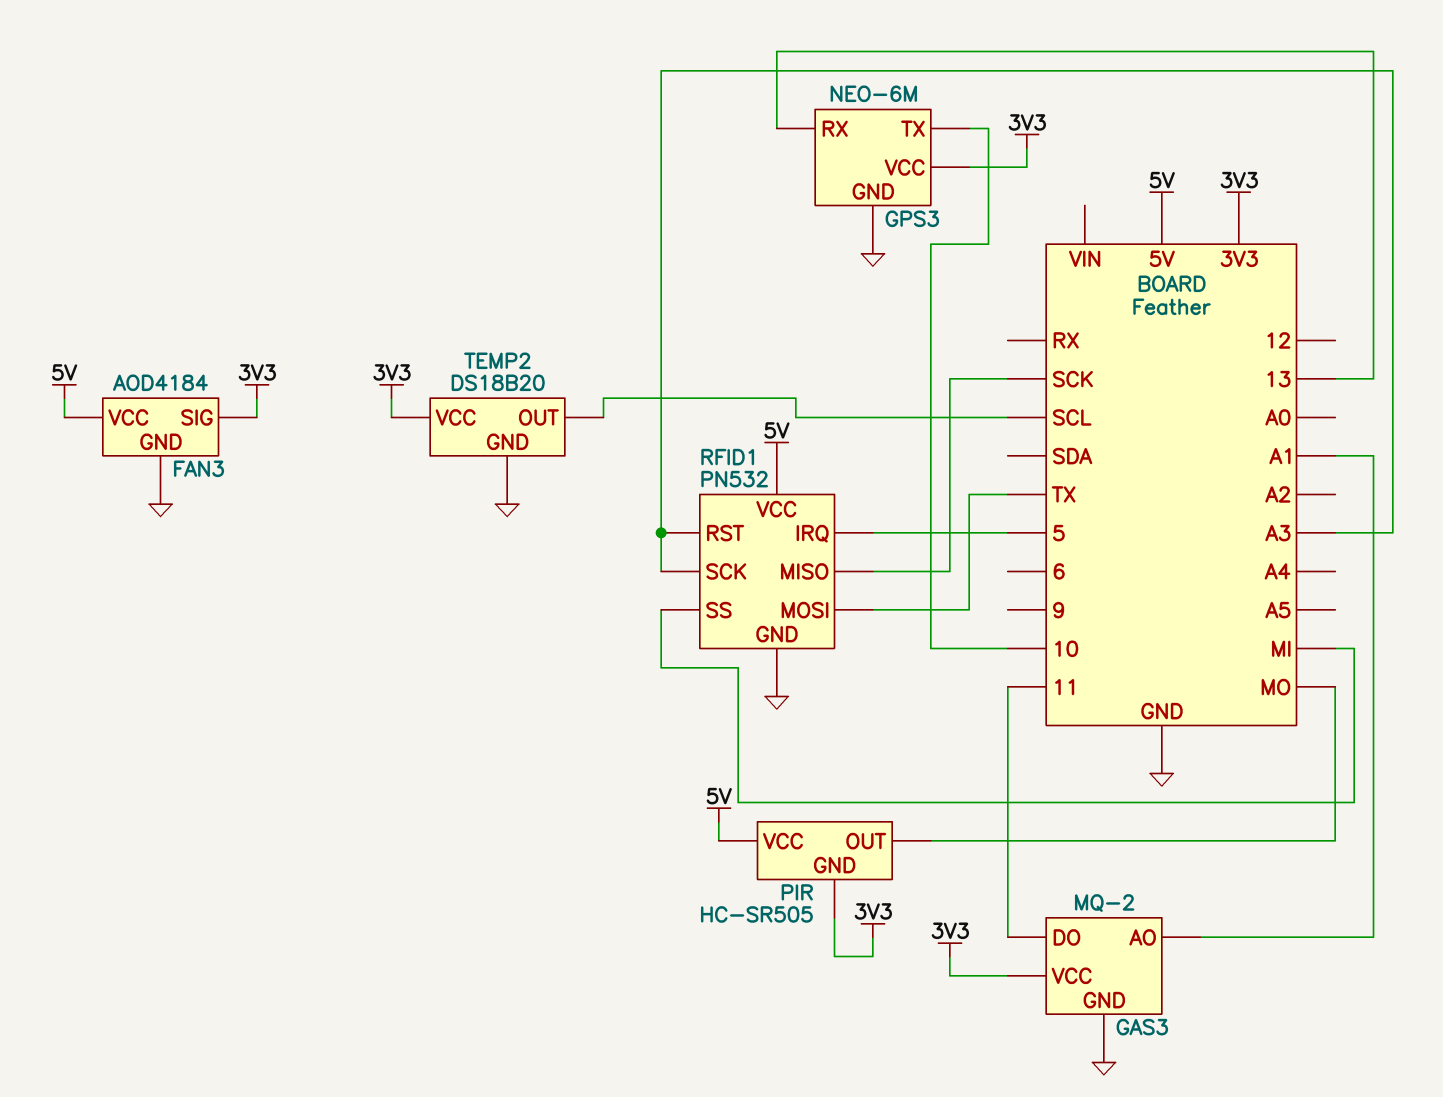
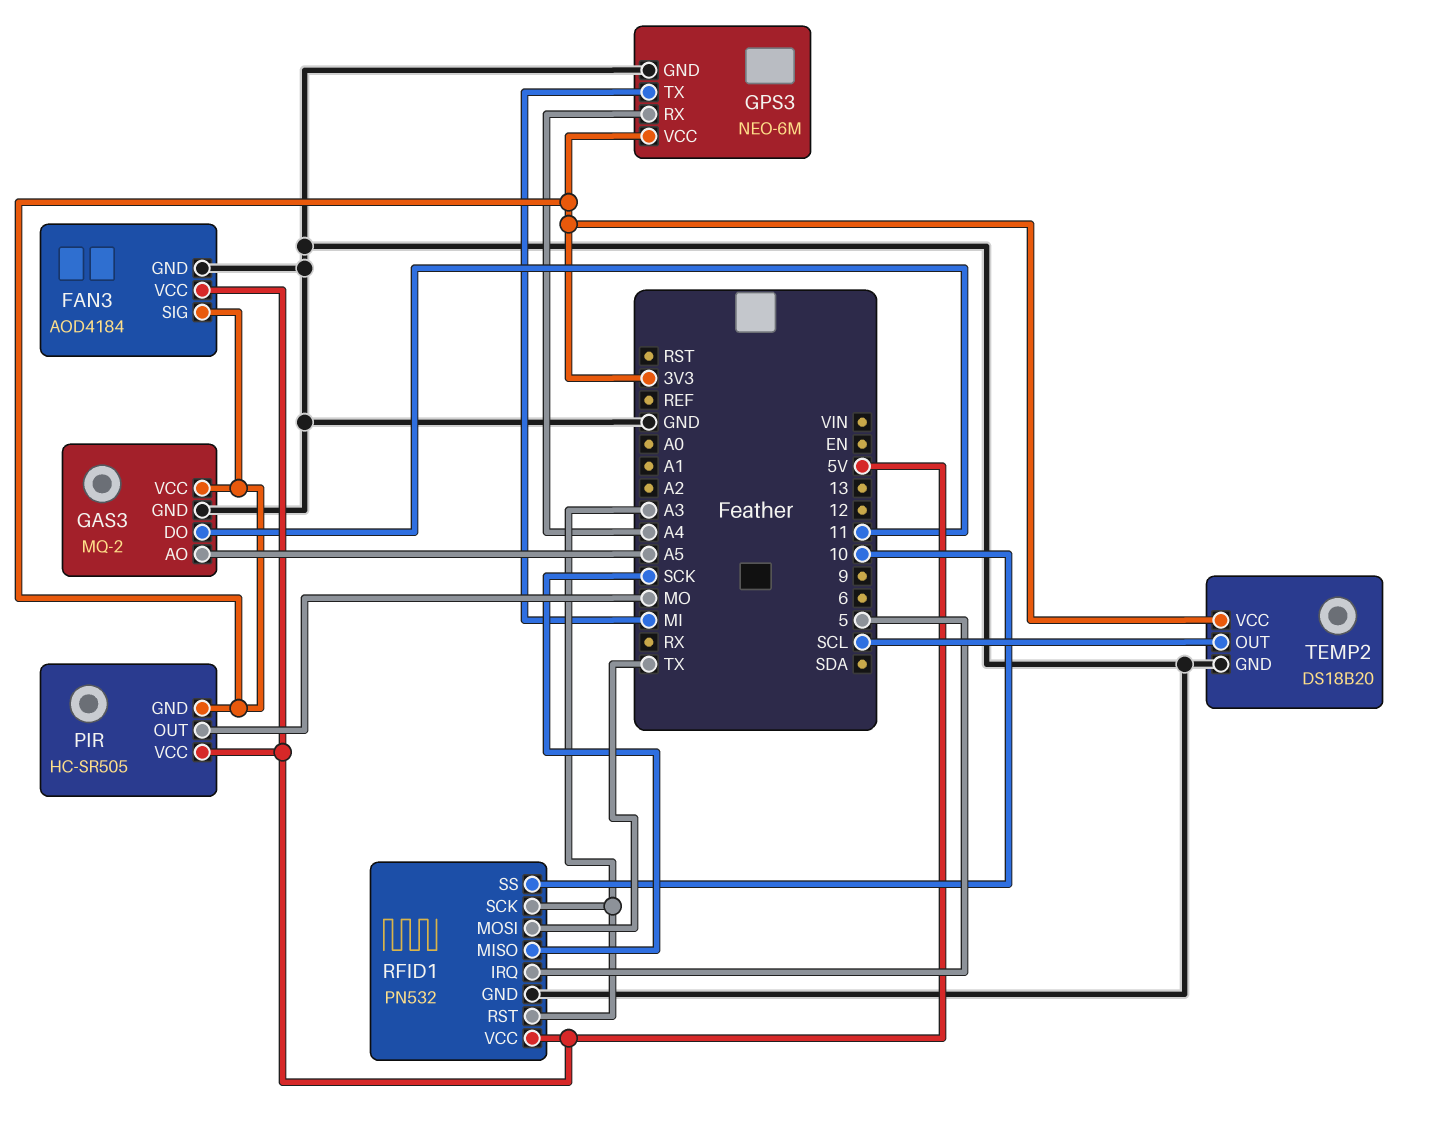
GAS3 pin AO: A1 -> A5
GPS3 pin RX: 13 -> A4
GPS3 pin TX: 10 -> MI
RFID1 pin SS: MI -> 10

